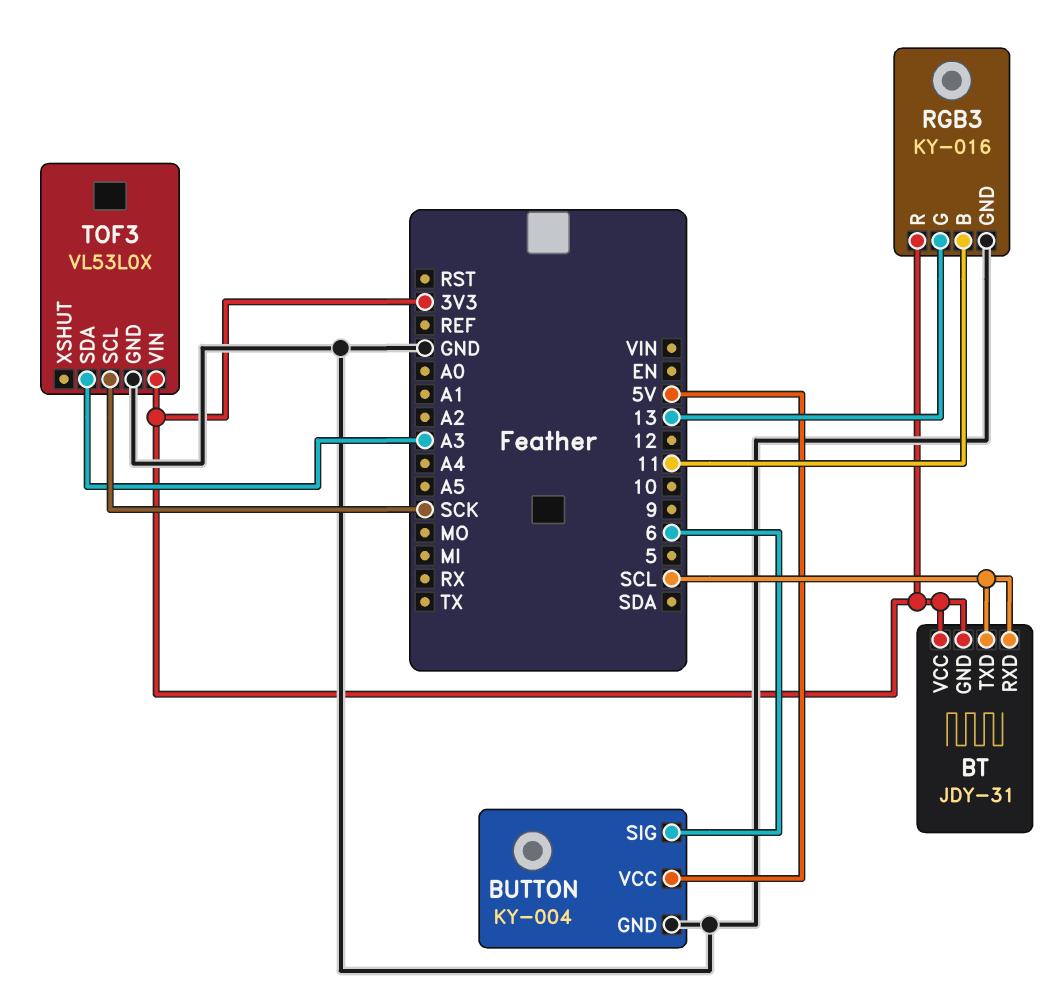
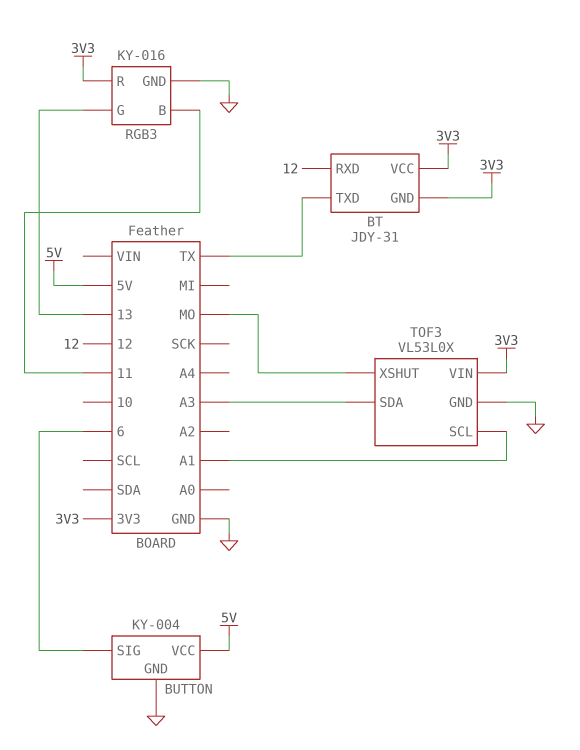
BT pin RXD: SCL -> 12
BT pin TXD: SCL -> TX
TOF3 pin SCL: SCK -> A1
TOF3 pin XSHUT: none -> MO

